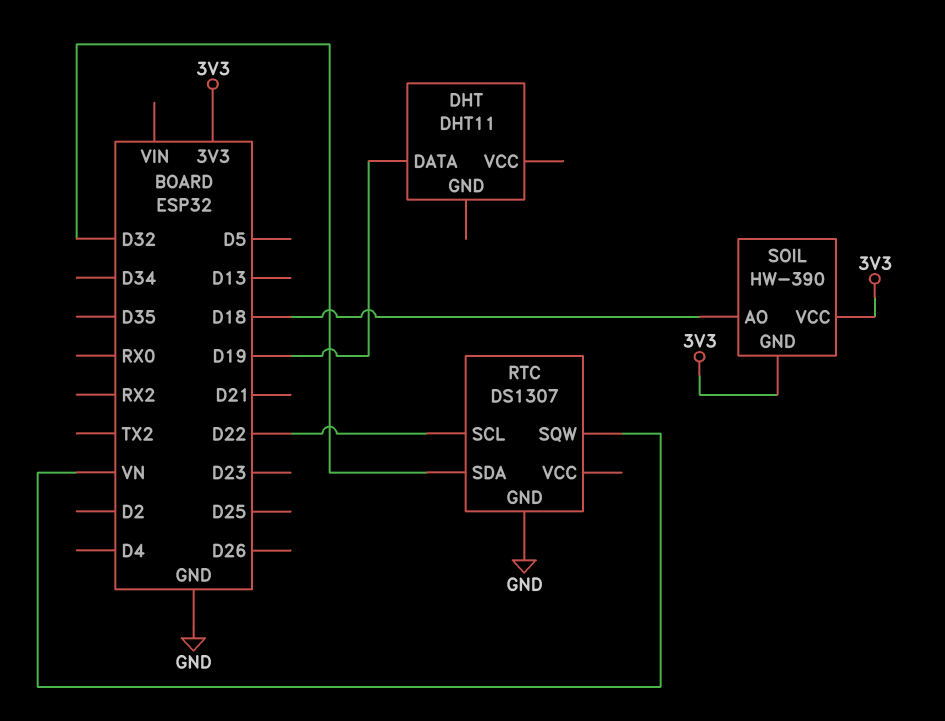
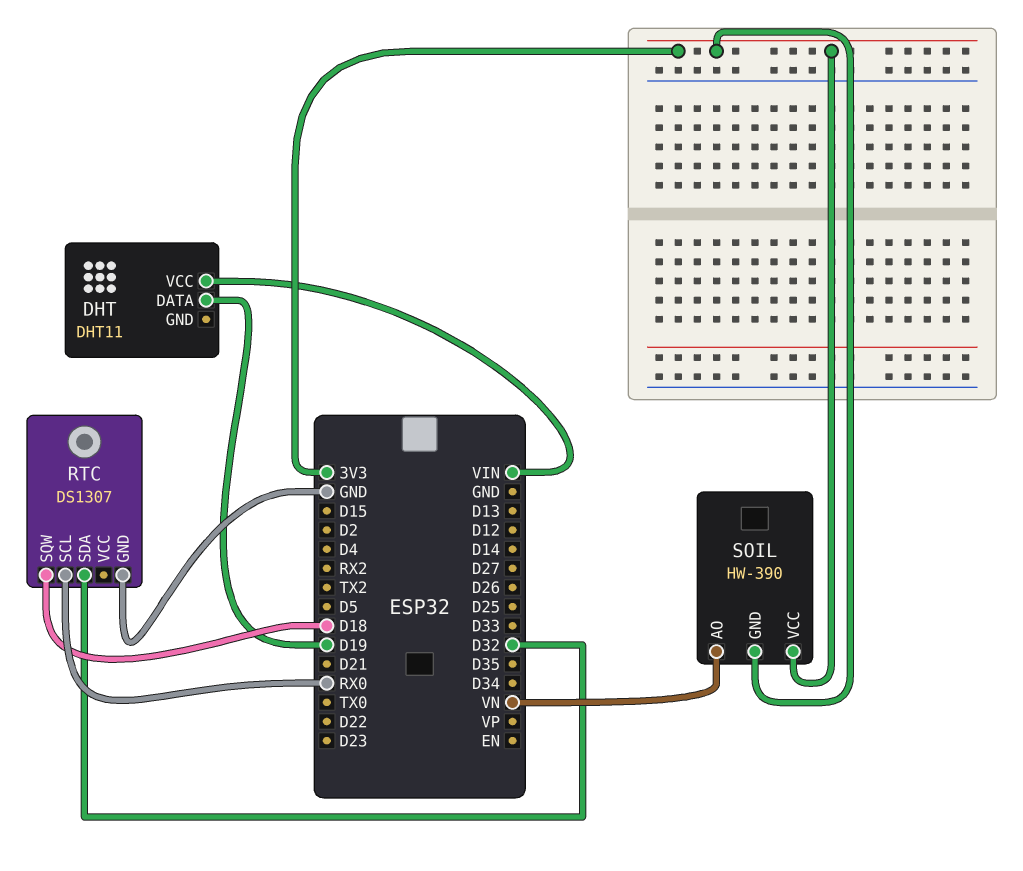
DHT pin VCC: none -> VIN
RTC pin SCL: D22 -> RX0
RTC pin SQW: VN -> D18
SOIL pin AO: D18 -> VN

